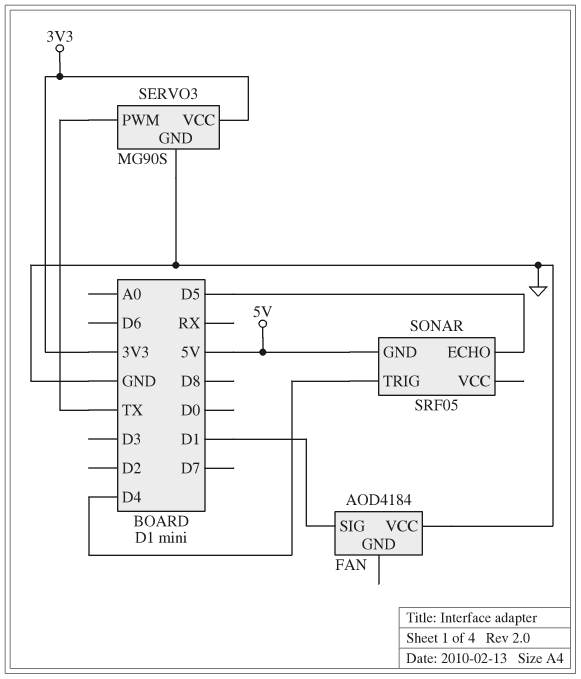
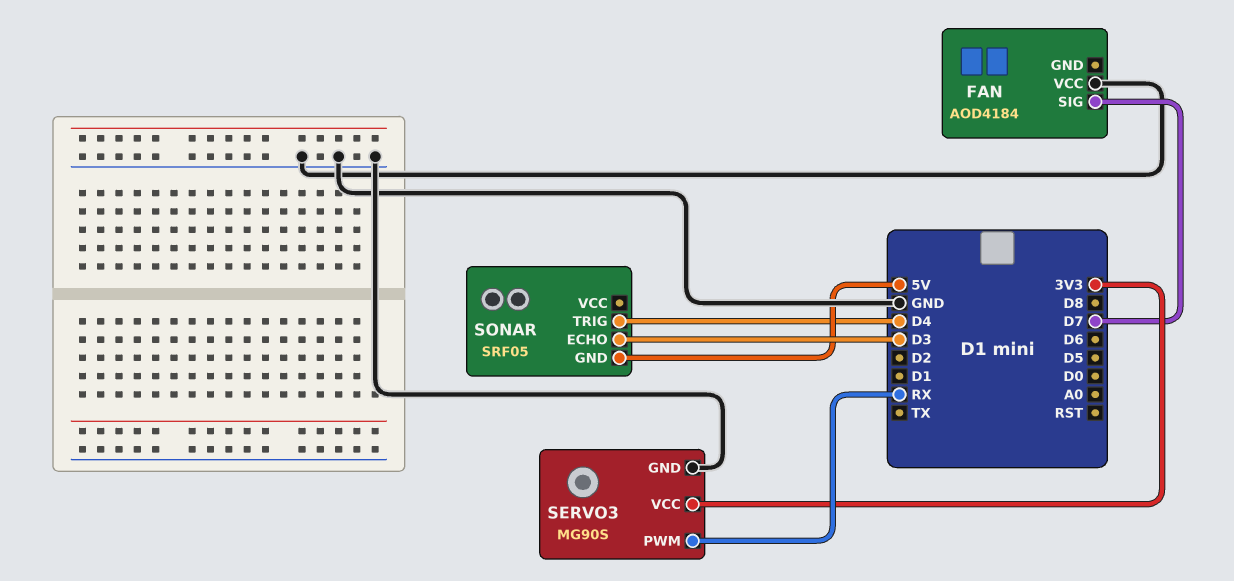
FAN pin SIG: D1 -> D7
SERVO3 pin PWM: TX -> RX
SONAR pin ECHO: D5 -> D3

